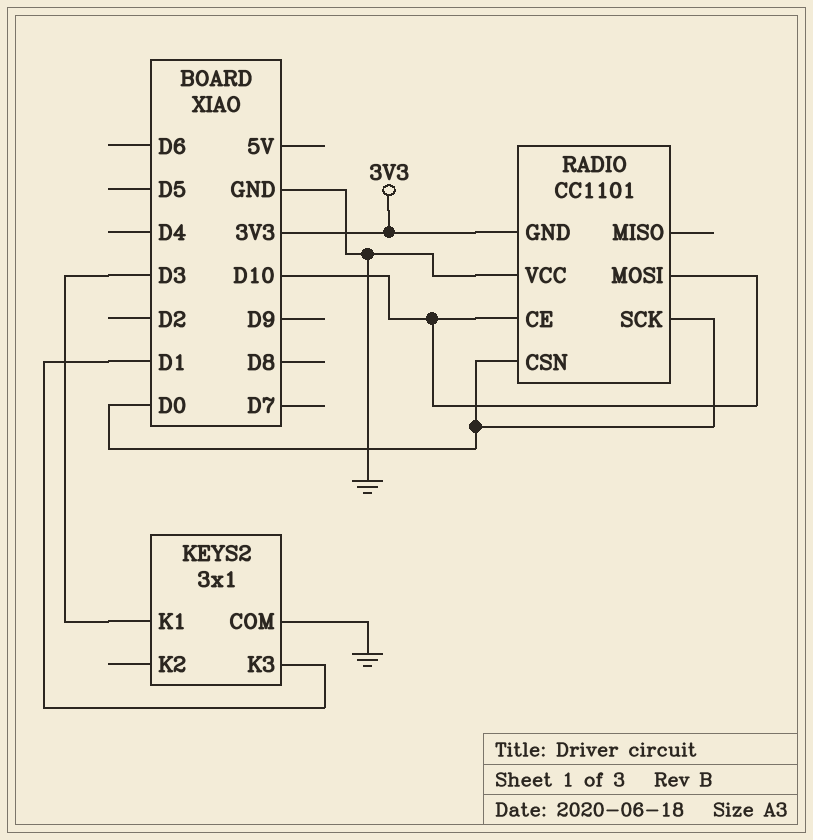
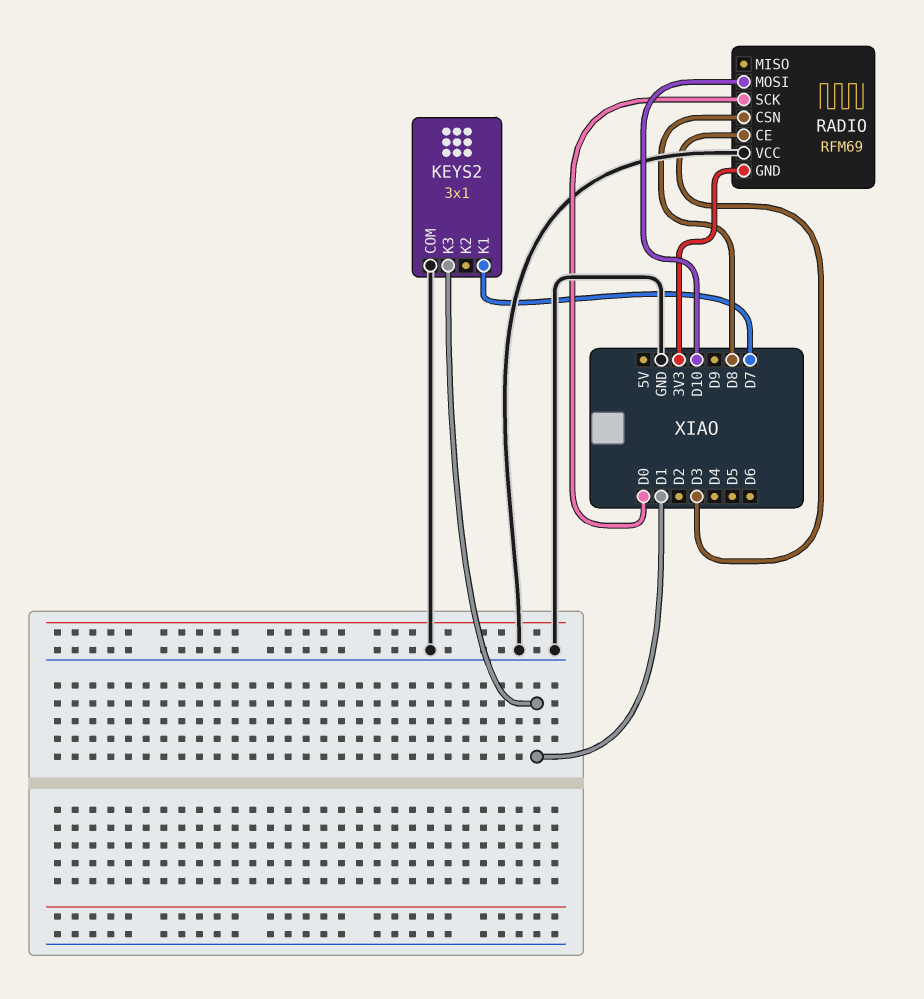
KEYS2 pin K1: D3 -> D7
RADIO: CC1101 -> RFM69
RADIO pin CE: D10 -> D3
RADIO pin CSN: D0 -> D8

